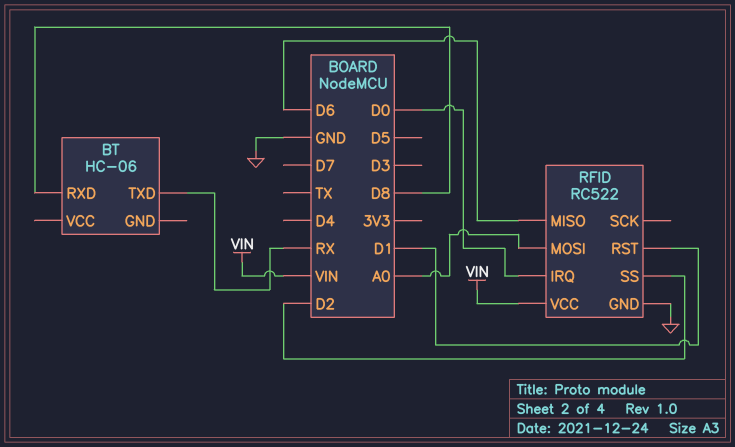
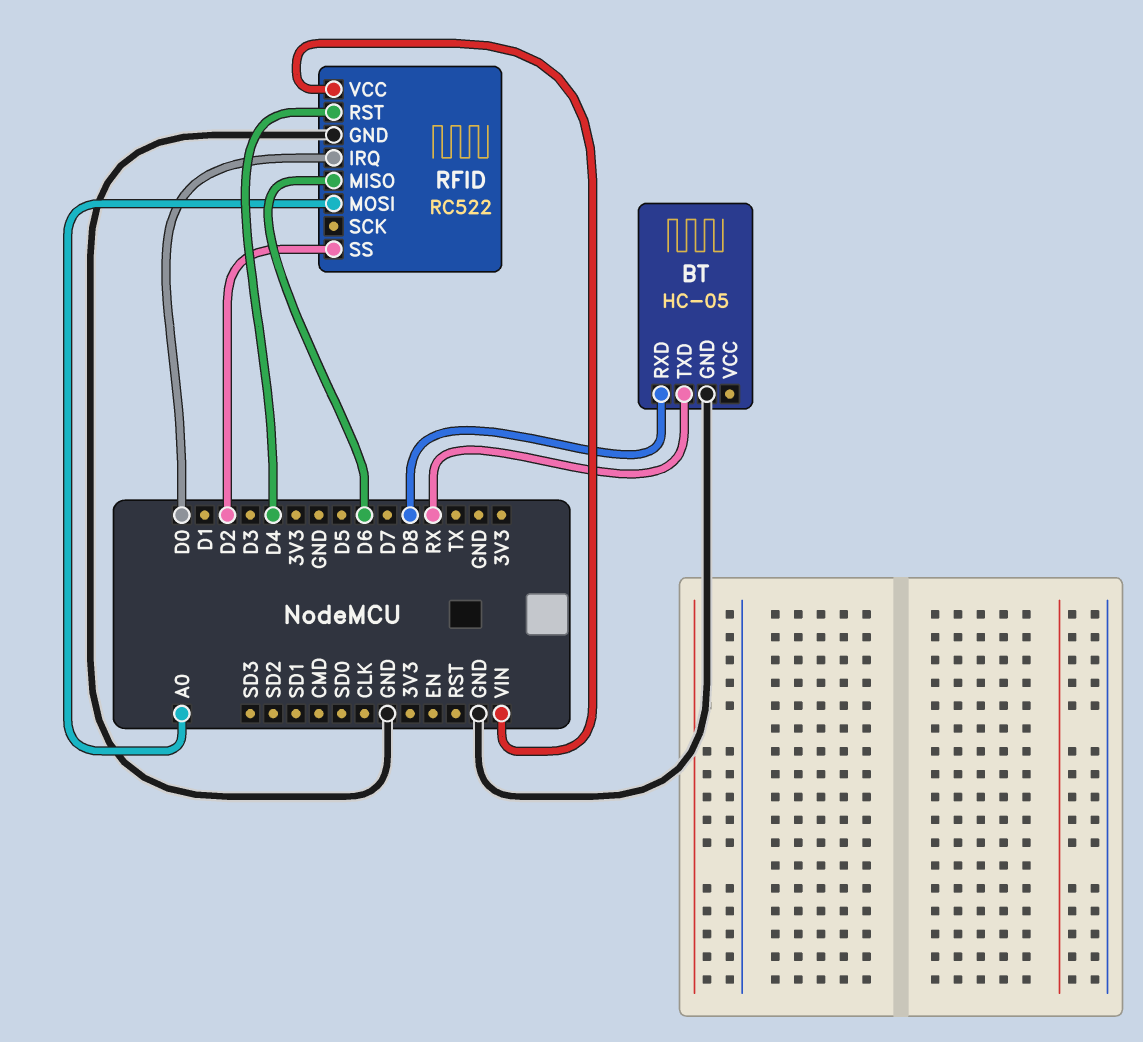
BT: HC-06 -> HC-05
BT pin GND: none -> GND
RFID pin RST: D1 -> D4

